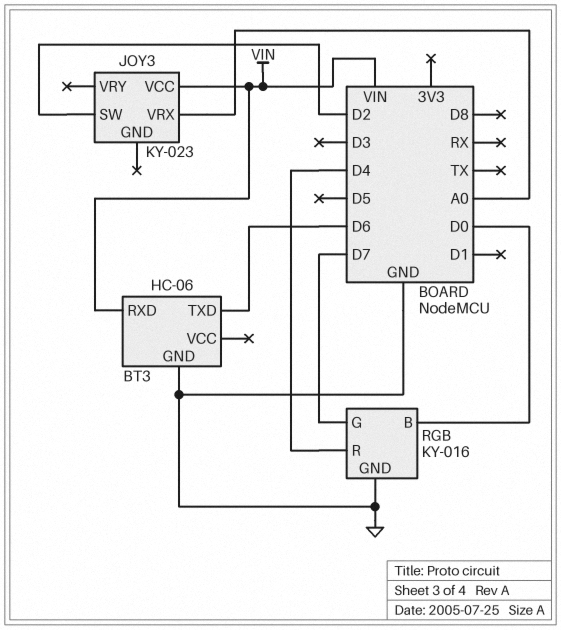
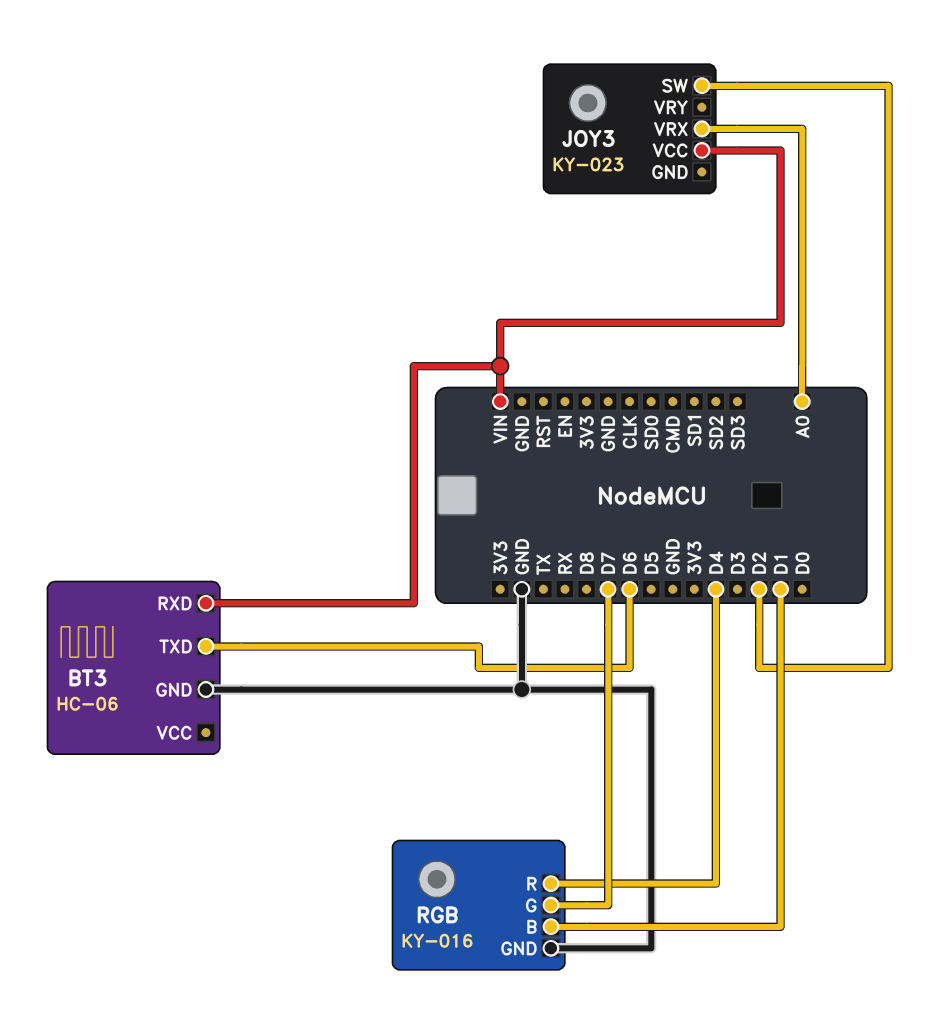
RGB pin B: D0 -> D1

